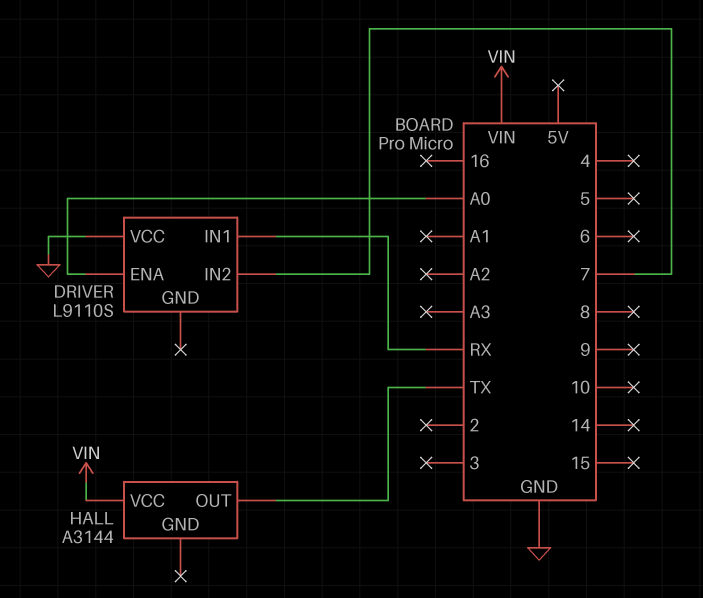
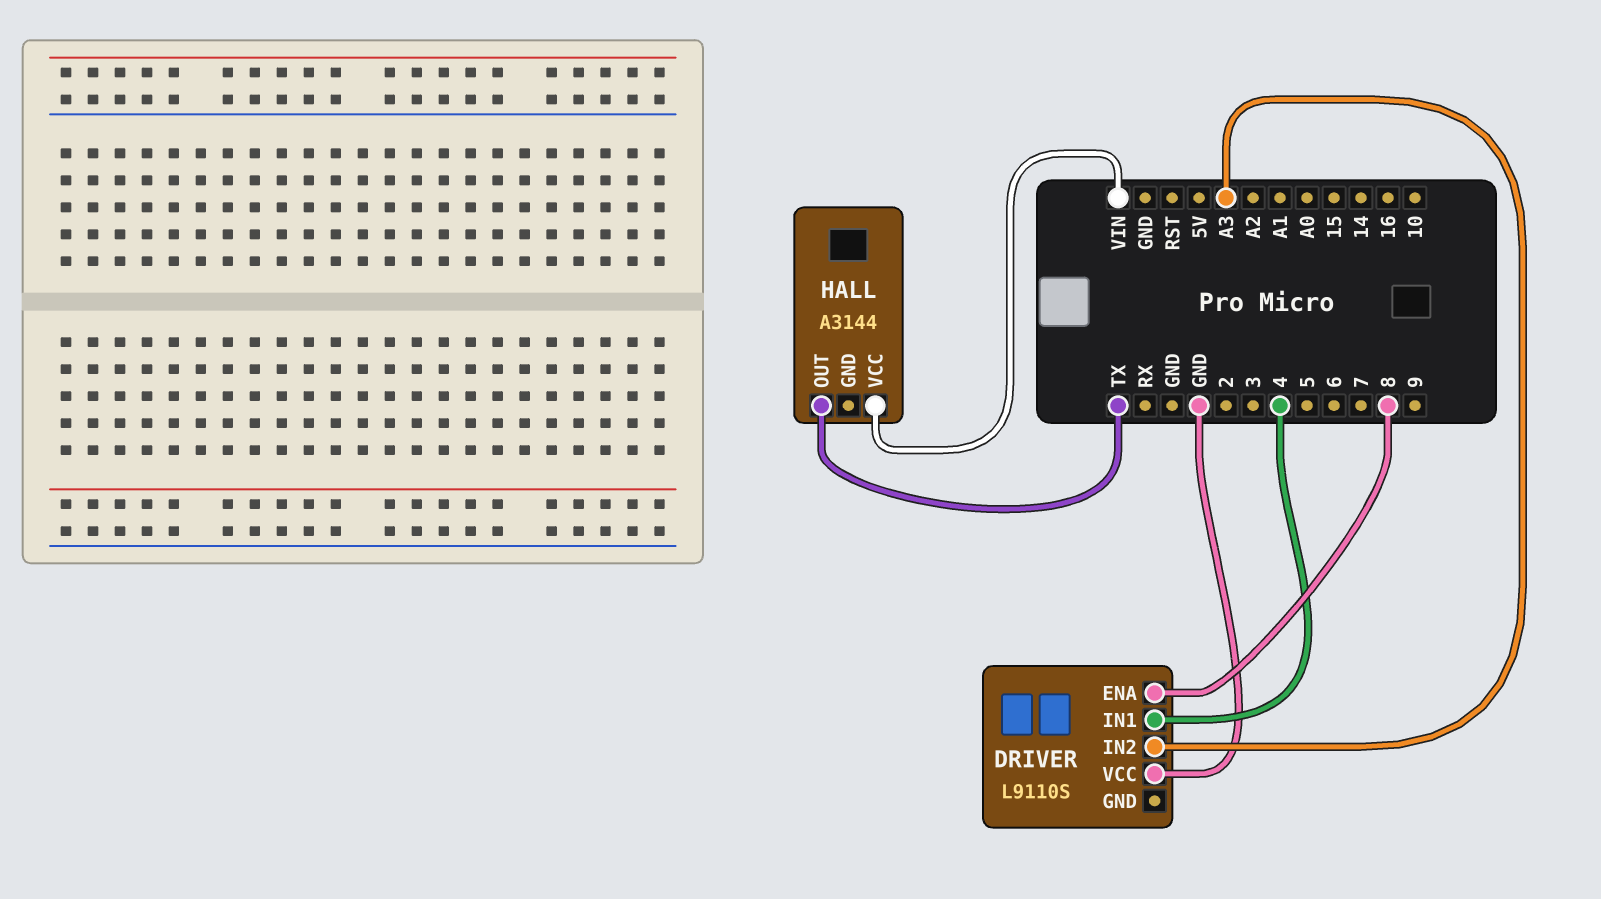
DRIVER pin ENA: A0 -> 8
DRIVER pin IN1: RX -> 4
DRIVER pin IN2: 7 -> A3

